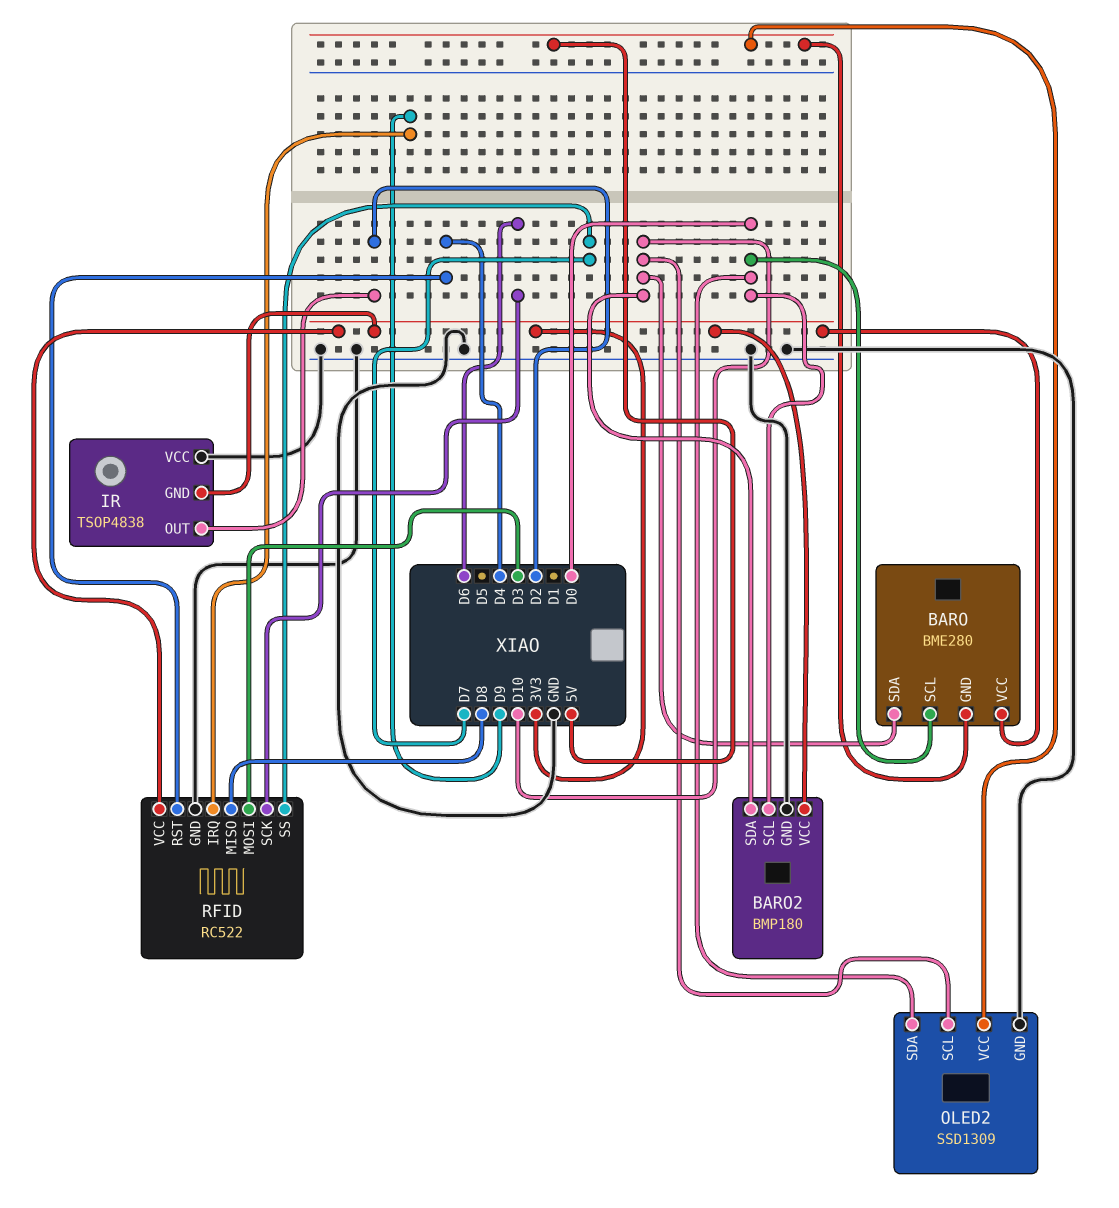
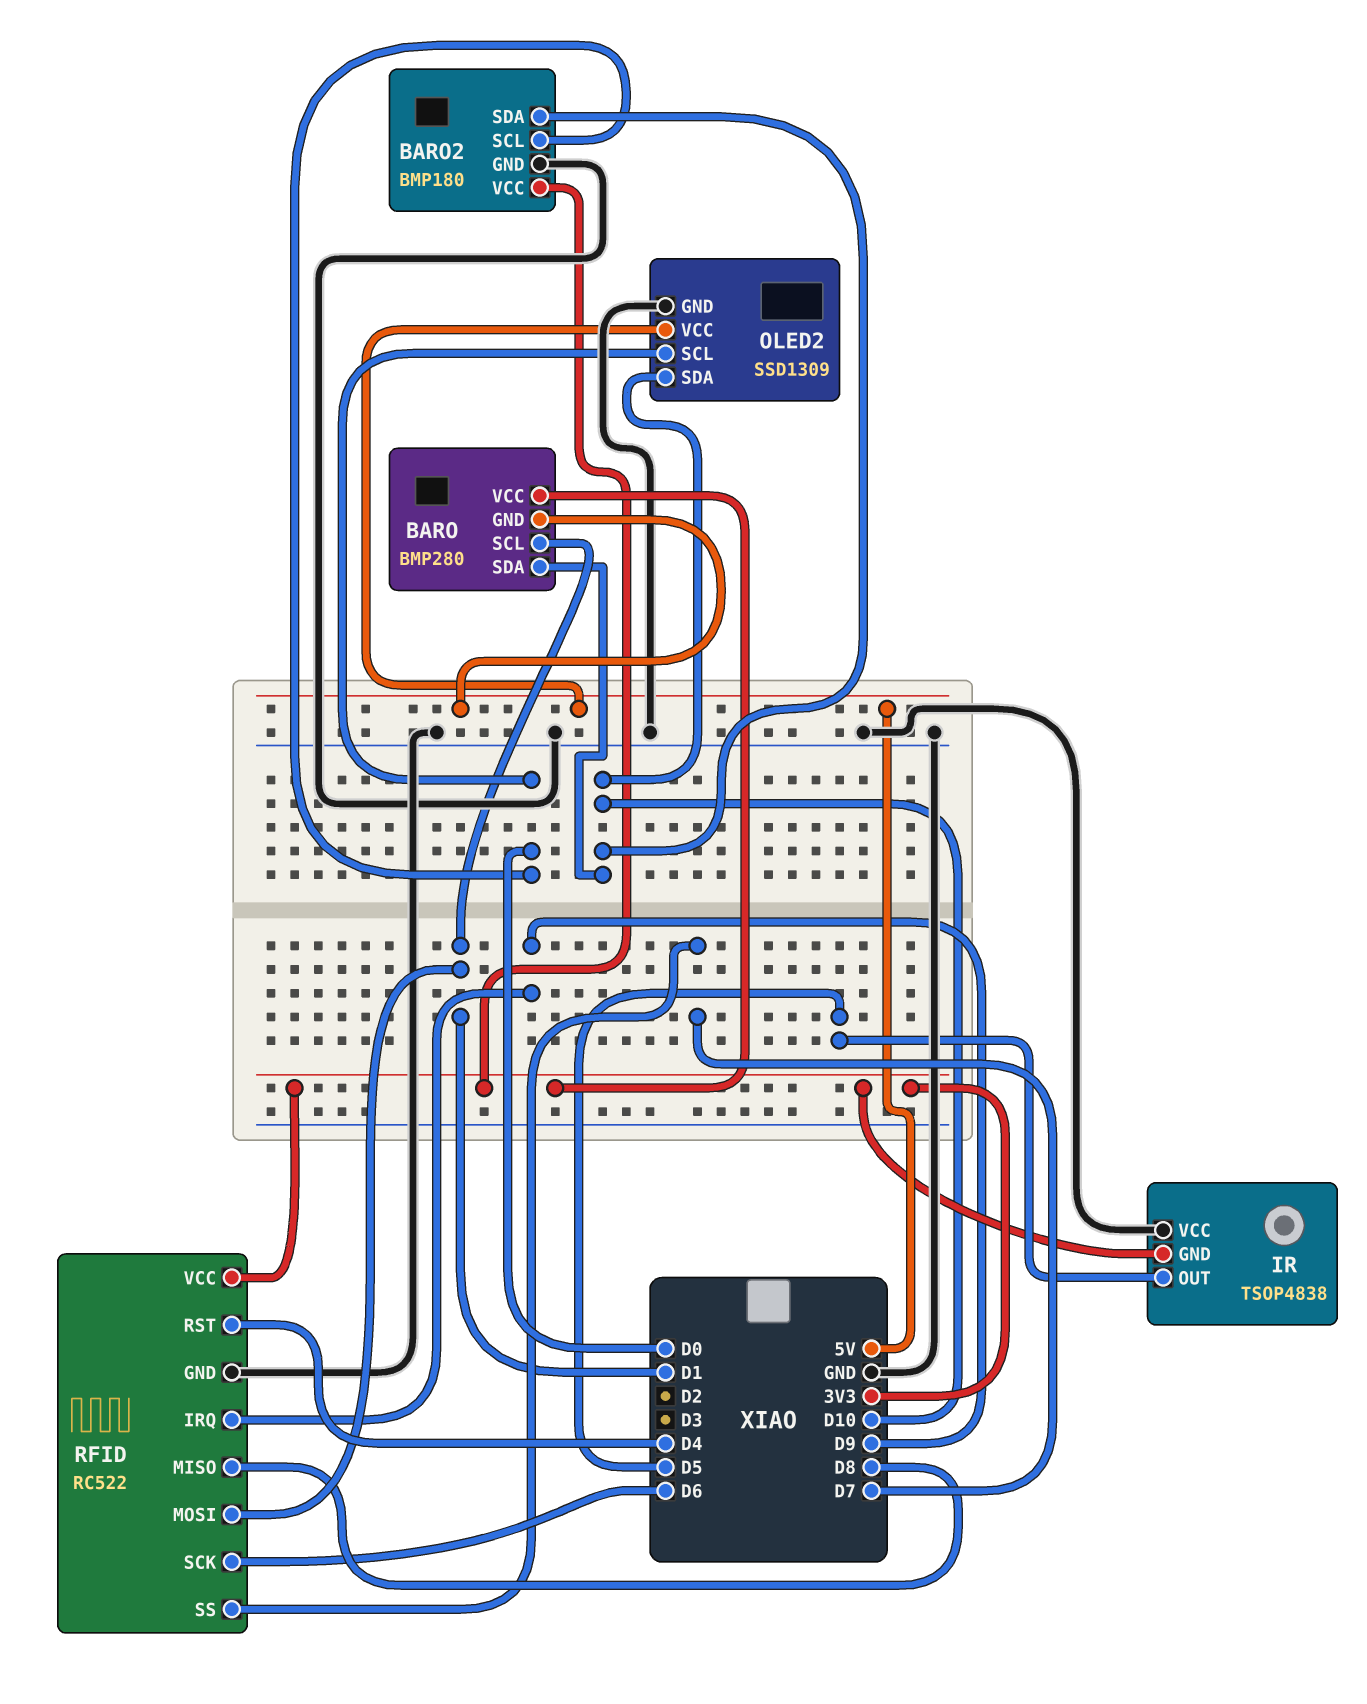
BARO: BME280 -> BMP280
BARO pin SCL: D0 -> D1
IR pin OUT: D2 -> D5
OLED2 pin SCL: D10 -> D0
OLED2 pin SDA: D0 -> D10
RFID pin MOSI: D3 -> D1

